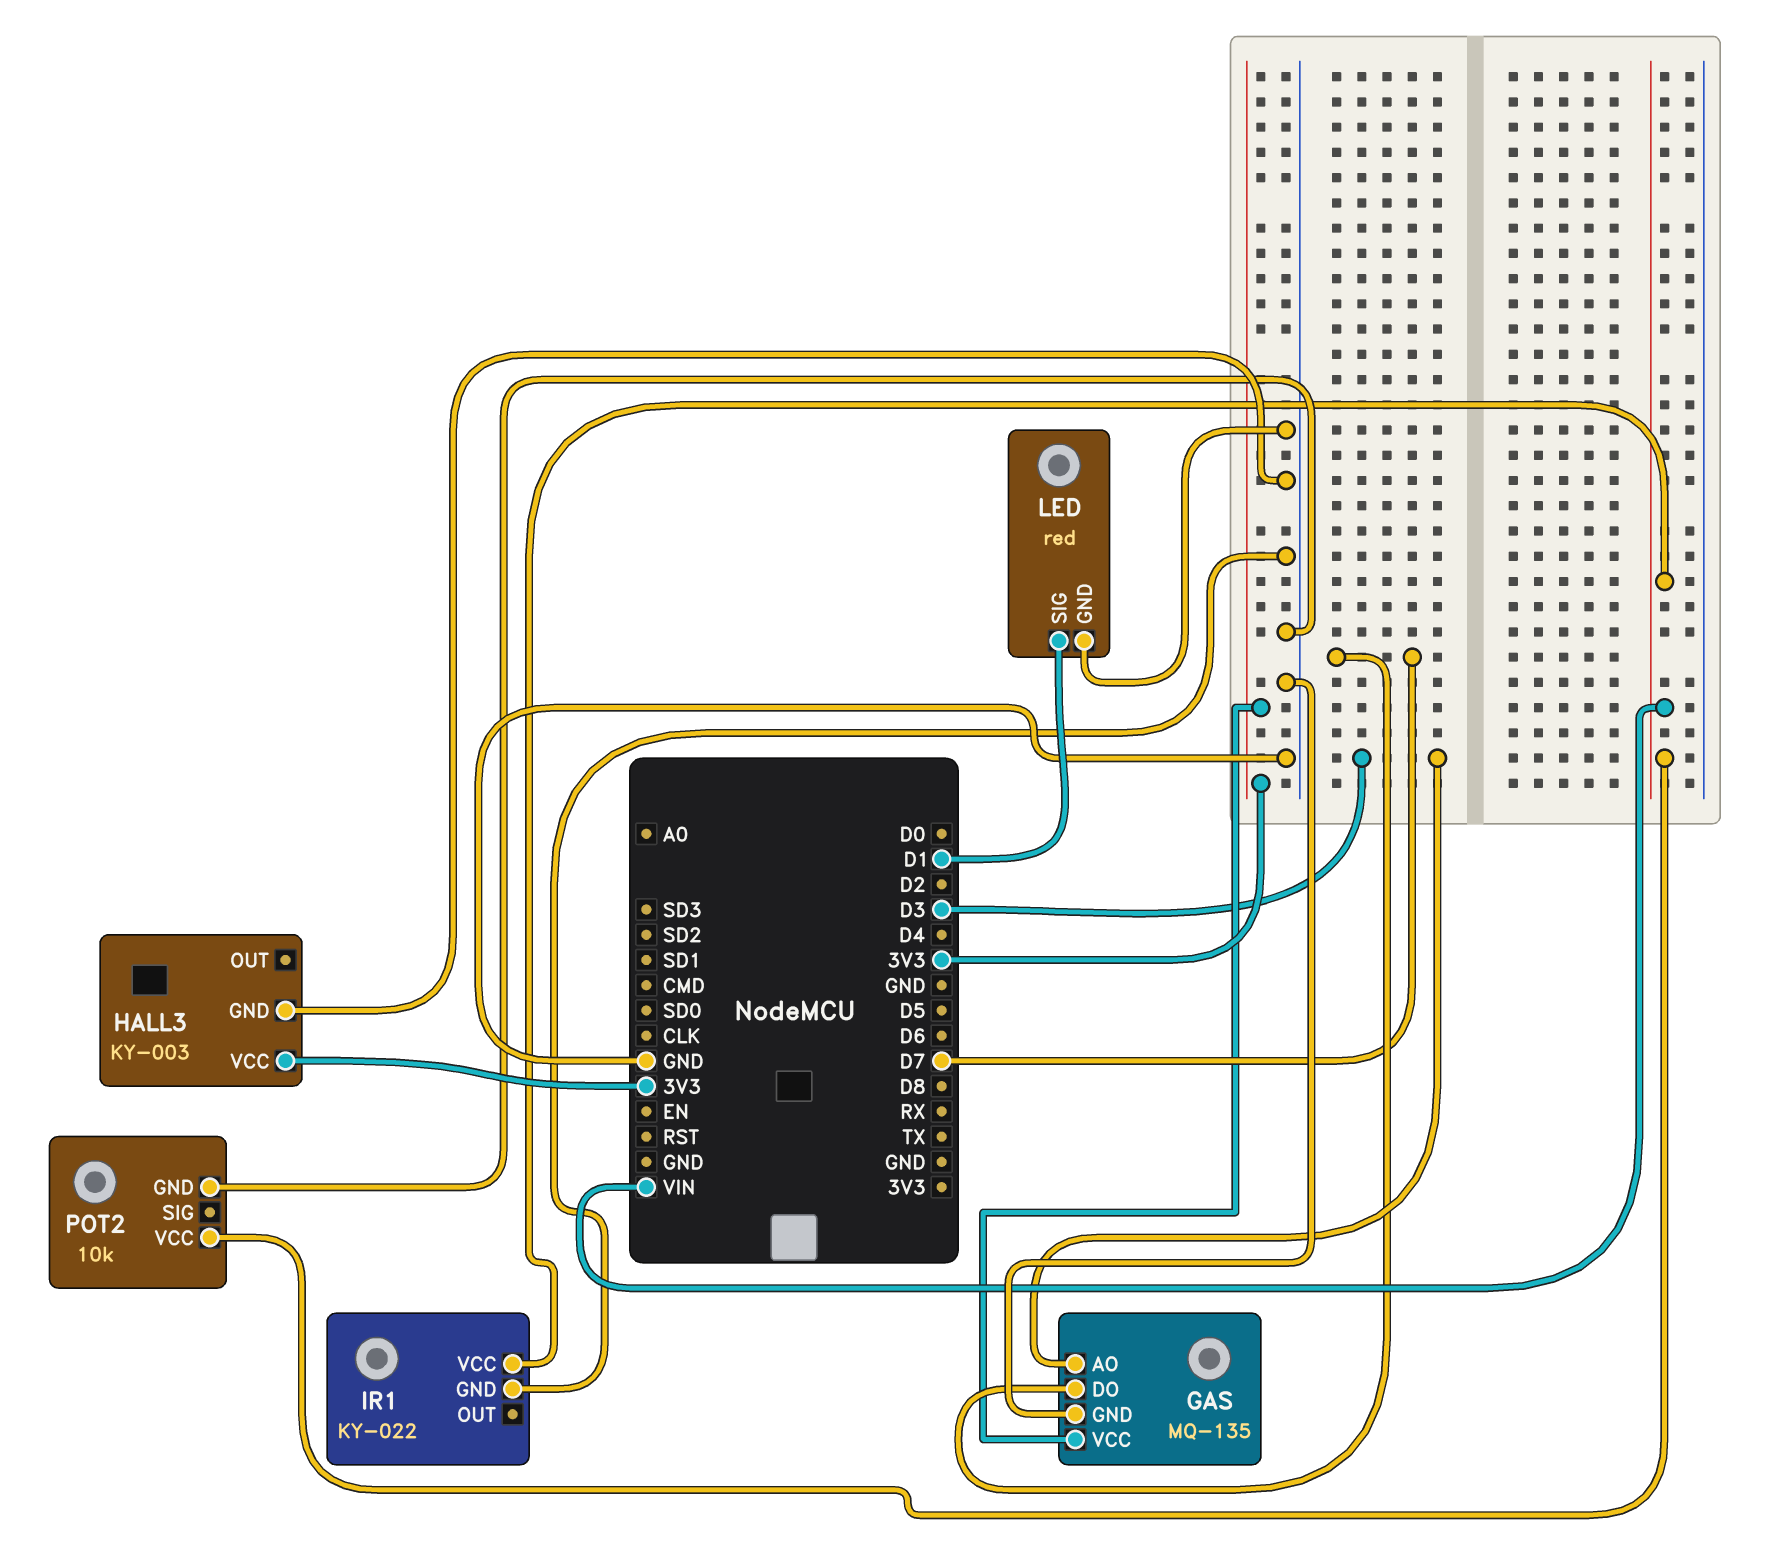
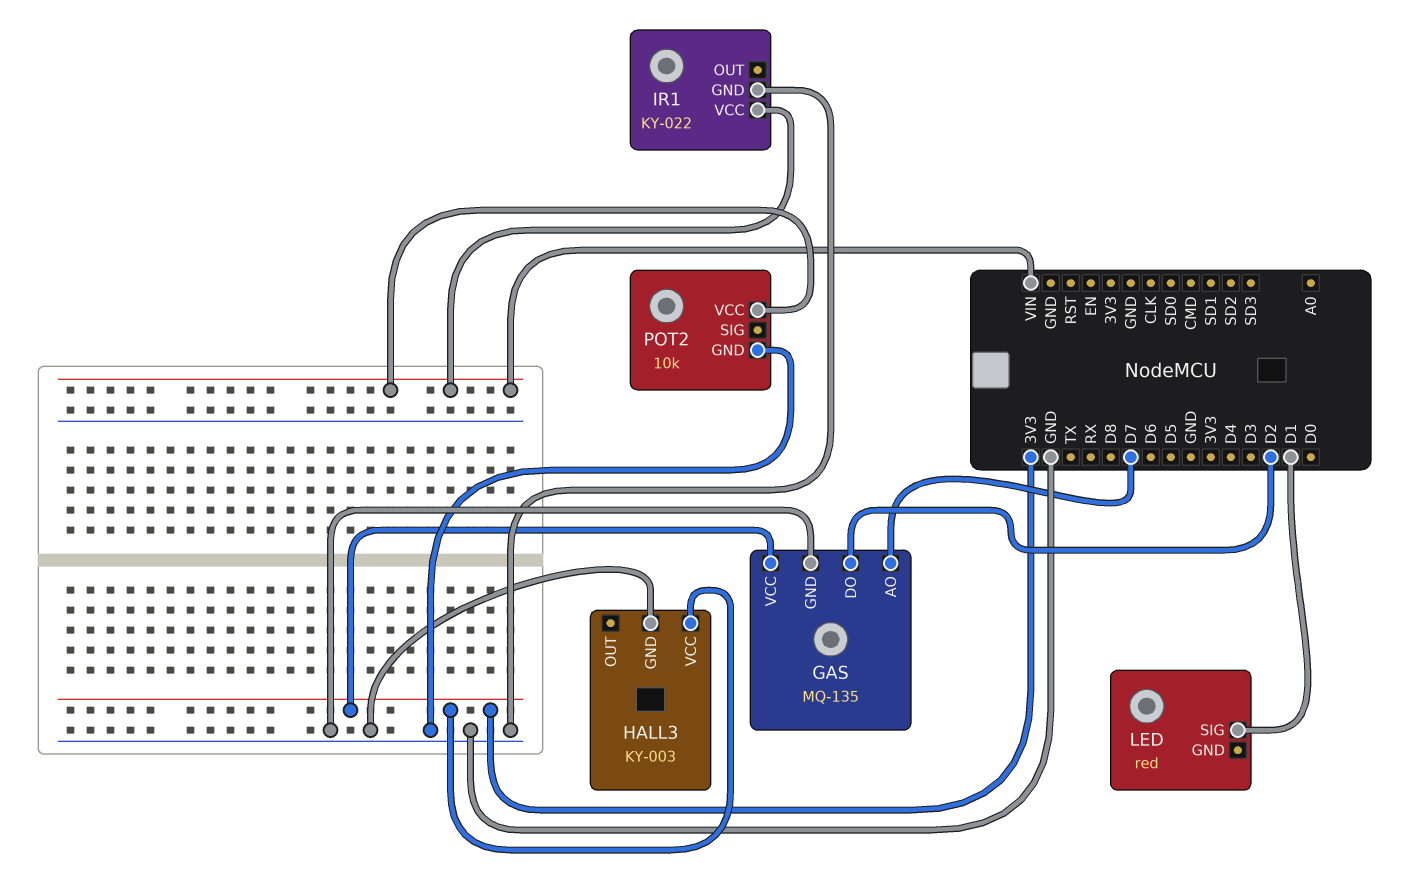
GAS pin AO: D3 -> D7
GAS pin DO: D7 -> D2
LED pin GND: GND -> none

